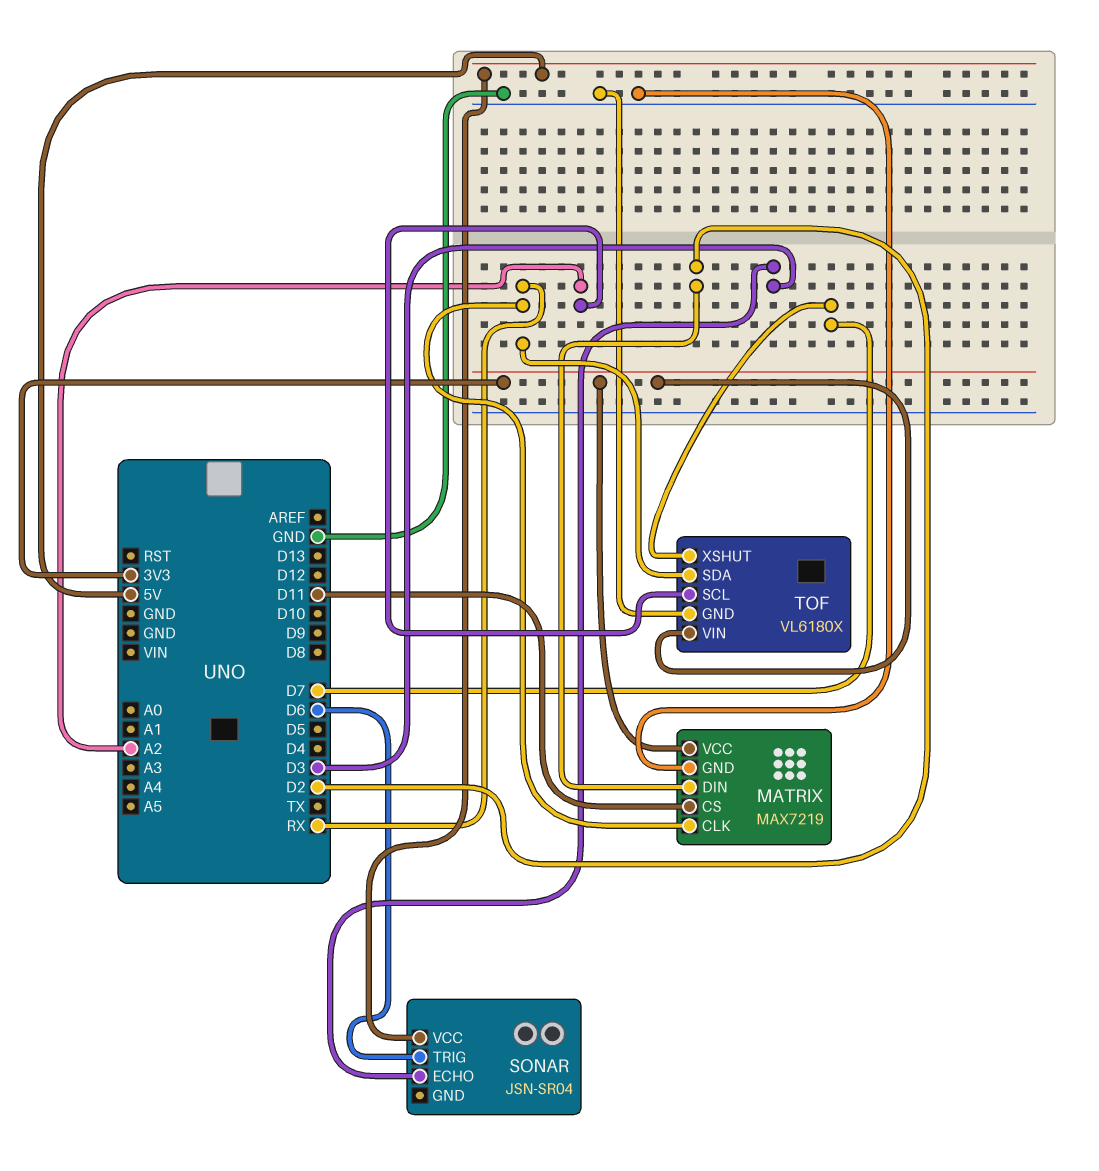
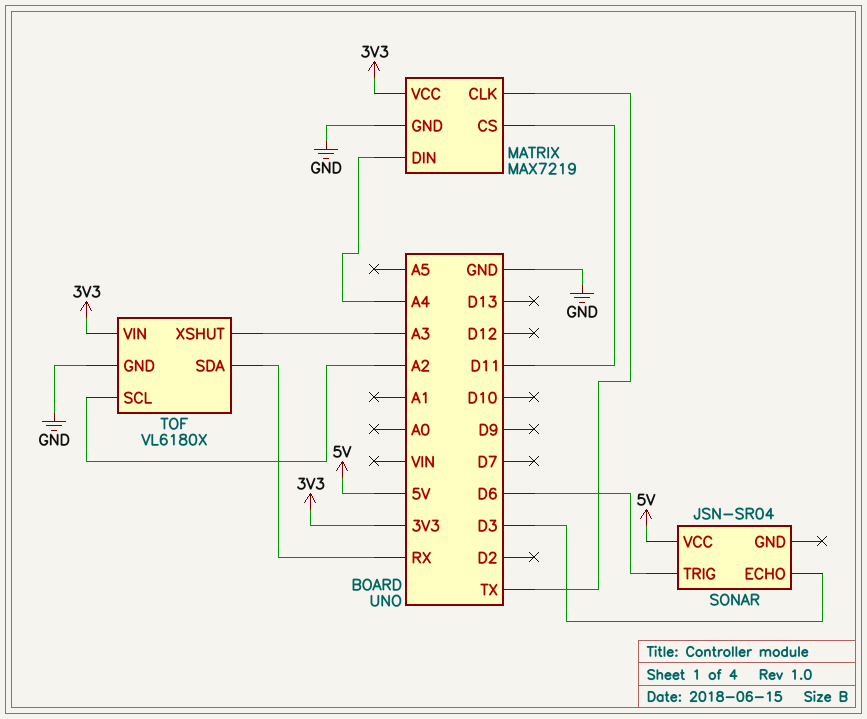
MATRIX pin CLK: RX -> TX
MATRIX pin DIN: D2 -> A4
TOF pin XSHUT: D7 -> A3

